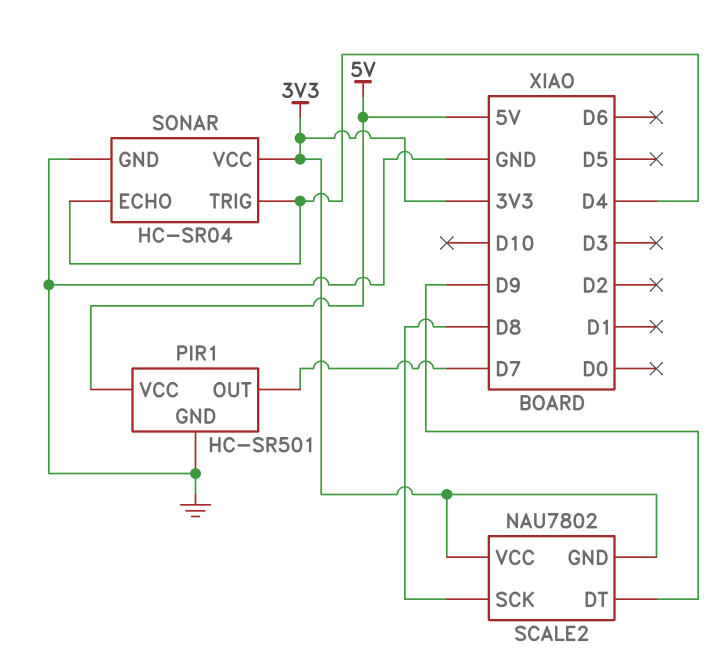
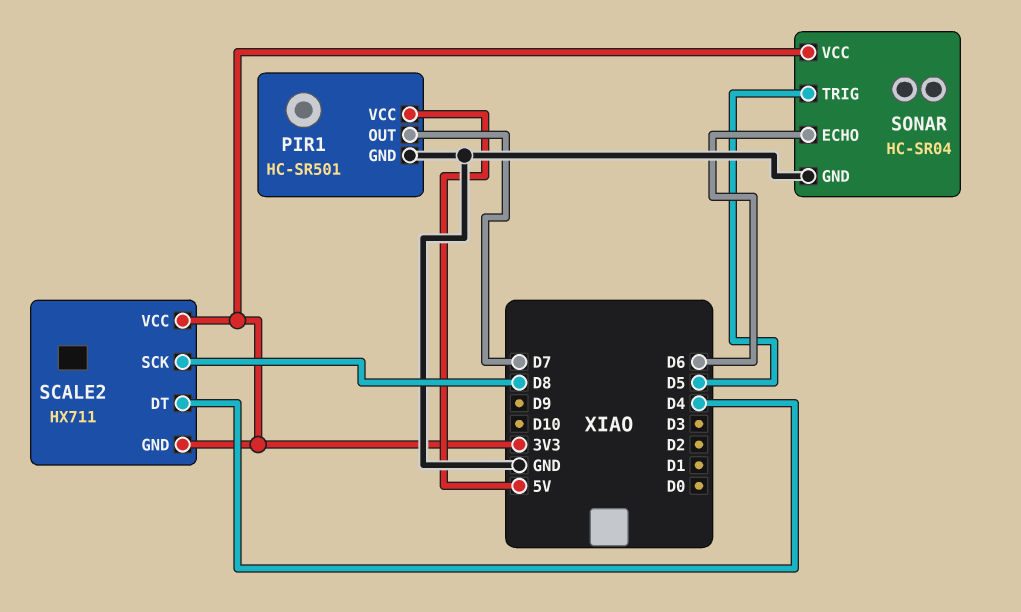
SCALE2: NAU7802 -> HX711
SCALE2 pin DT: D9 -> D4
SONAR pin ECHO: D4 -> D6
SONAR pin TRIG: D4 -> D5

